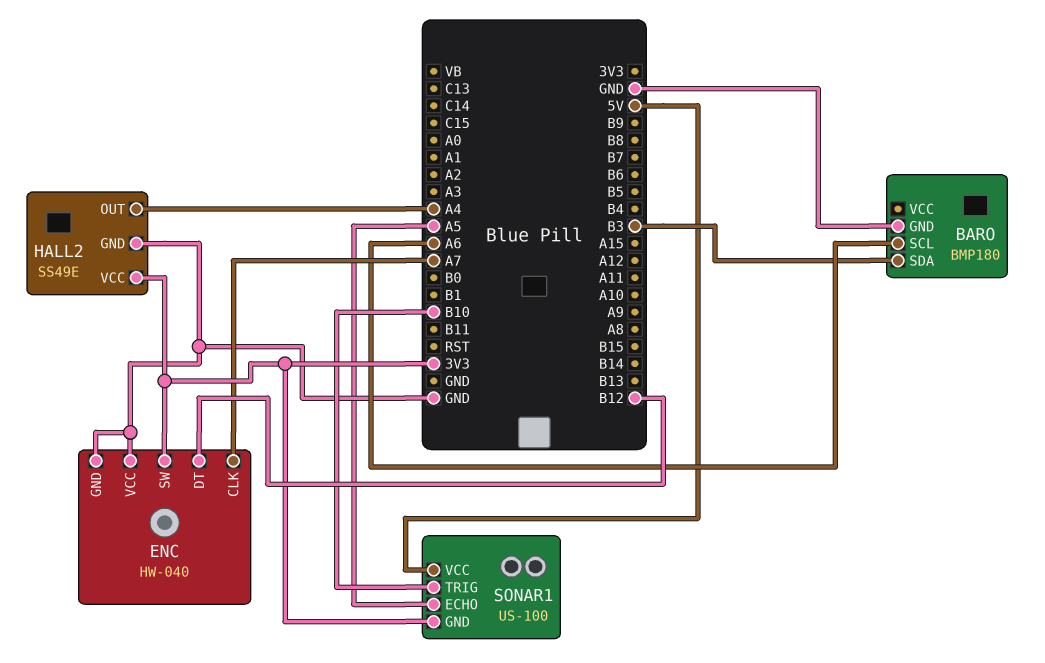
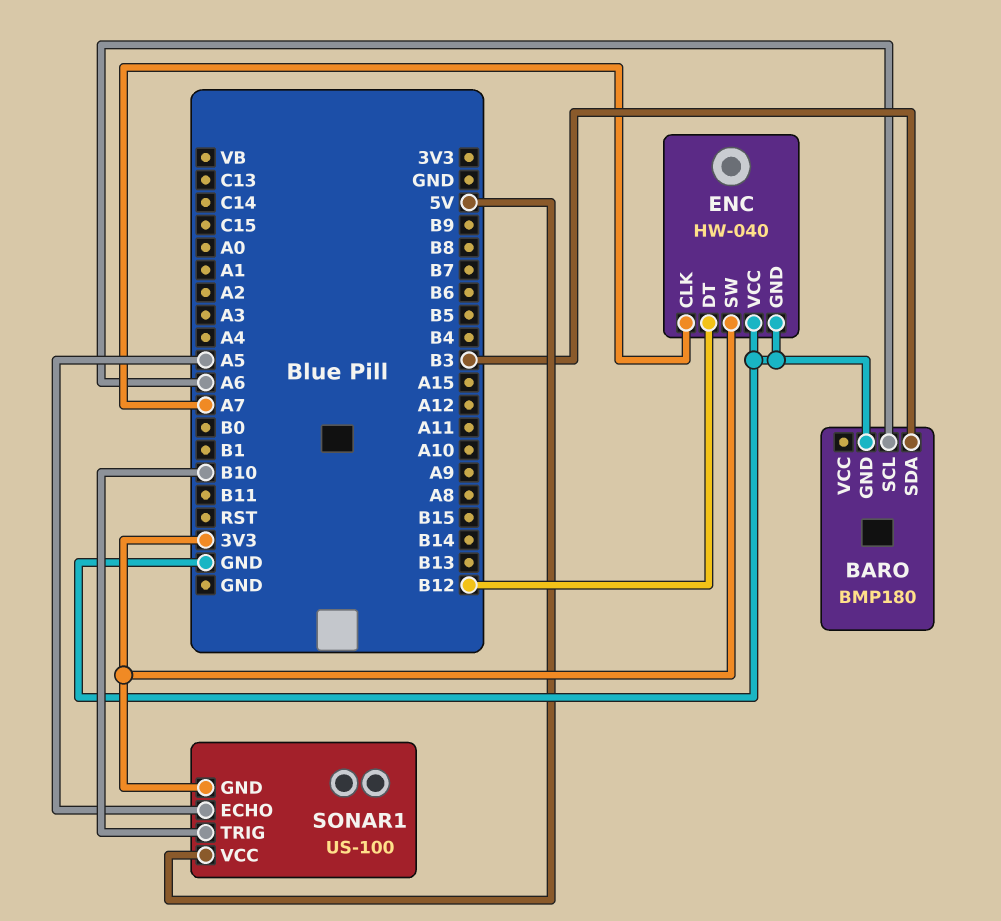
HALL2: SS49E -> none
HALL2 pin GND: GND -> none
HALL2 pin OUT: A4 -> none
HALL2 pin VCC: 3V3 -> none

